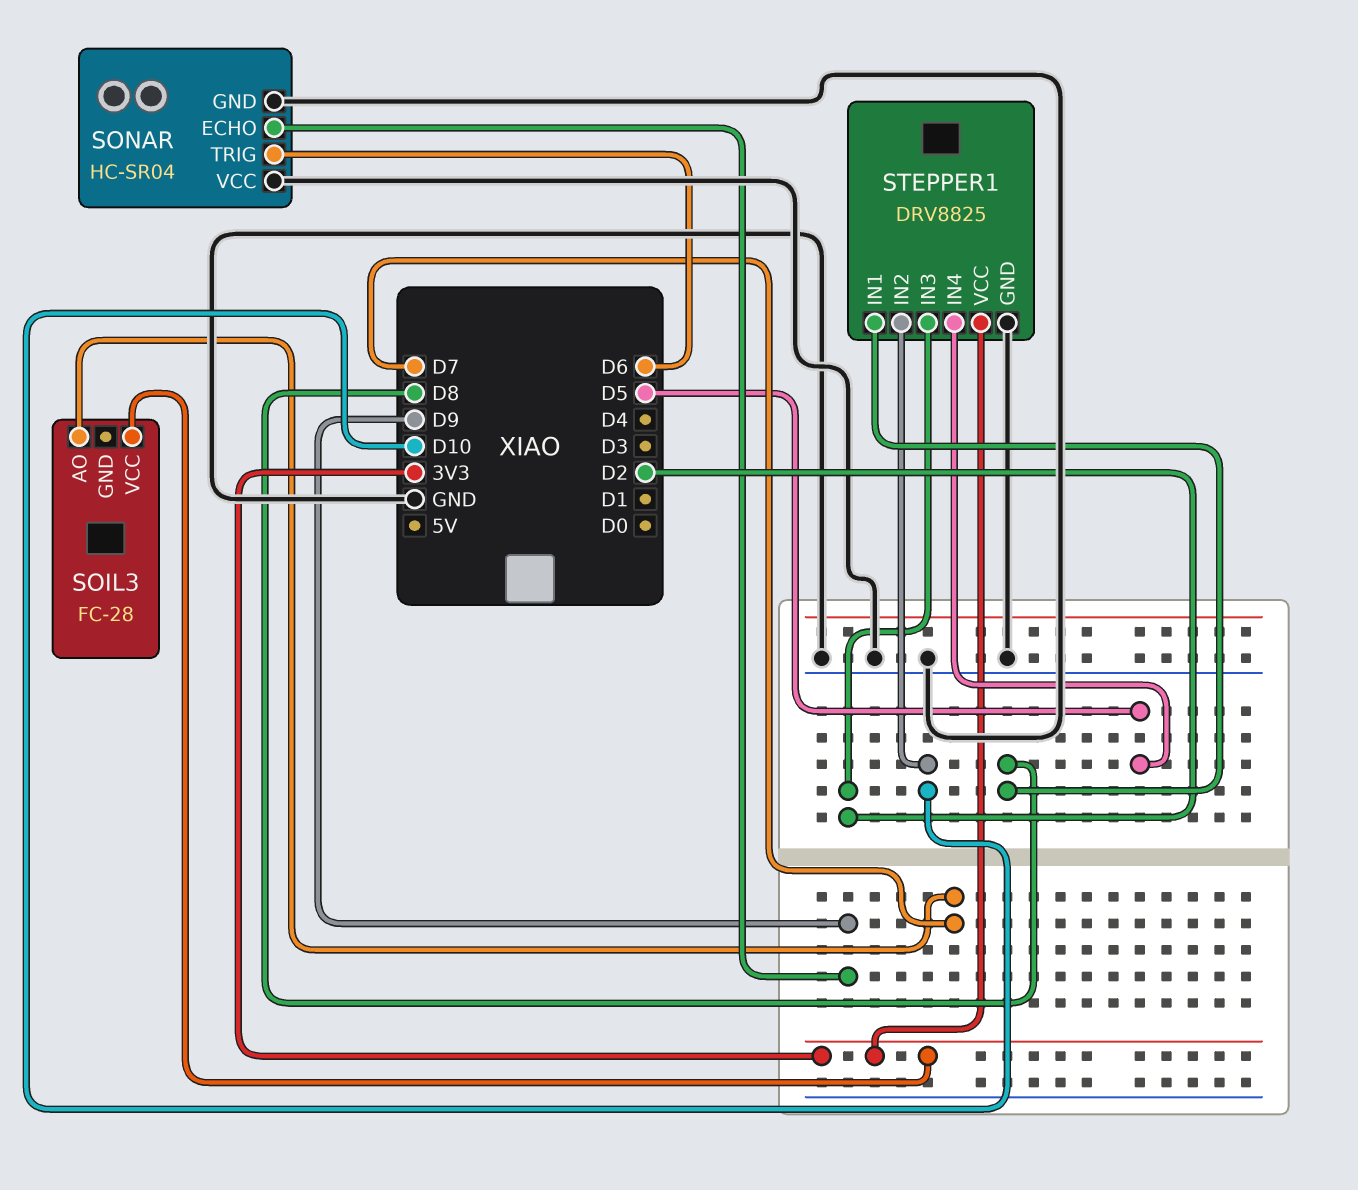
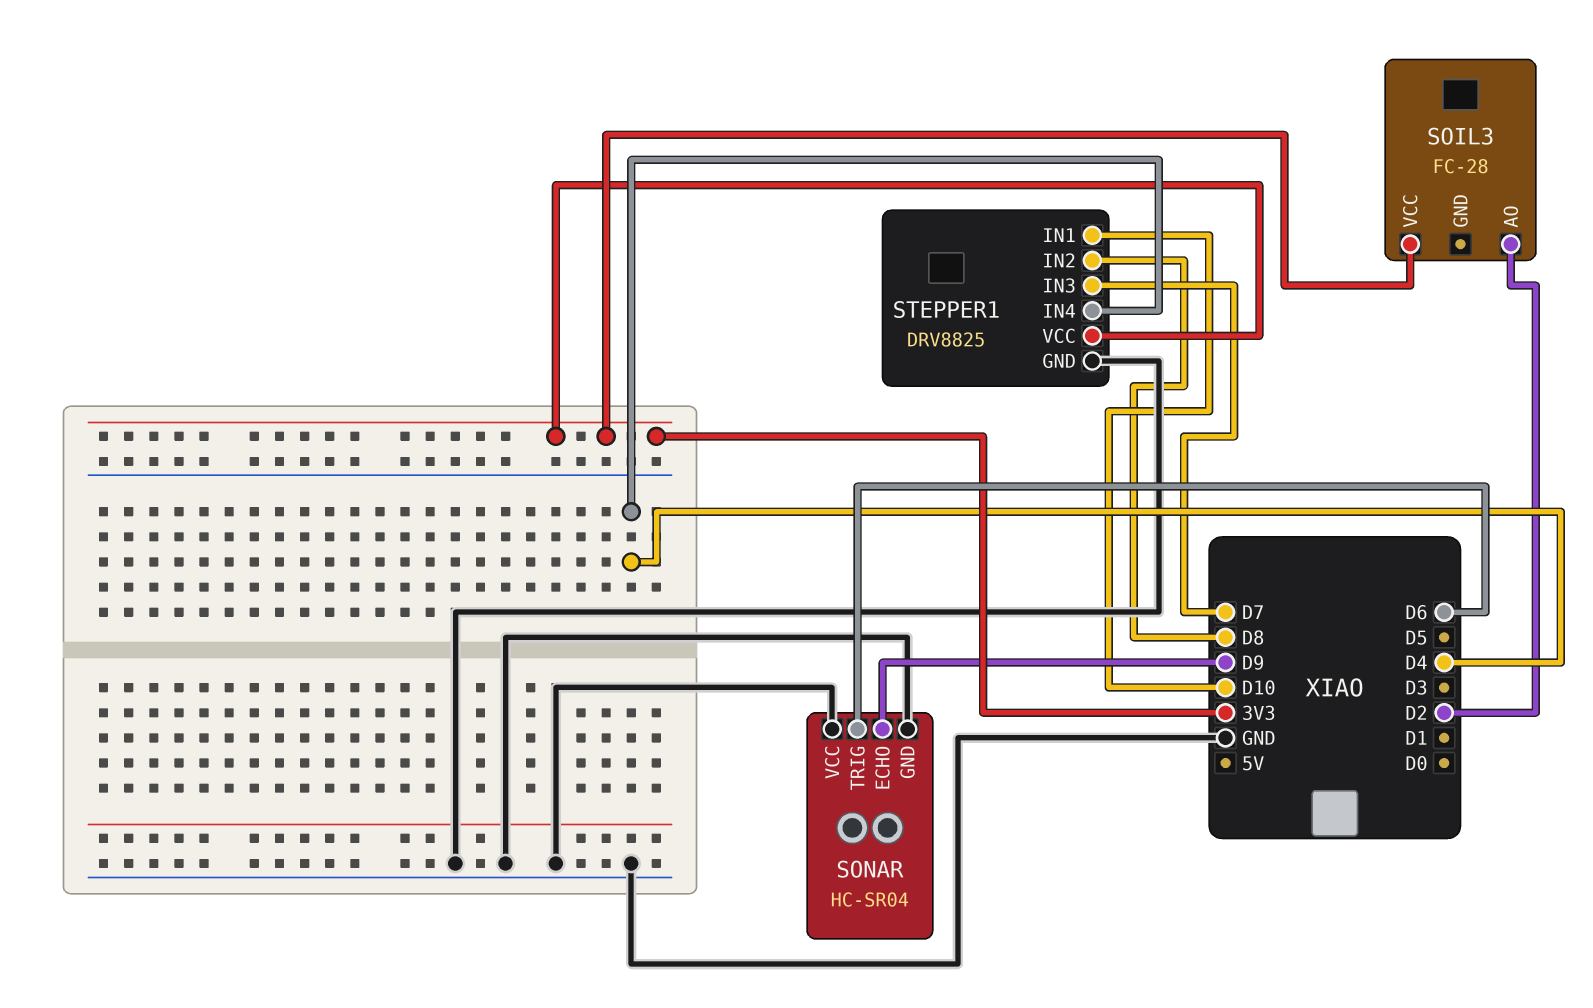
SOIL3 pin AO: D7 -> D2
STEPPER1 pin IN1: D8 -> D10
STEPPER1 pin IN2: D10 -> D8
STEPPER1 pin IN3: D2 -> D7
STEPPER1 pin IN4: D5 -> D4

